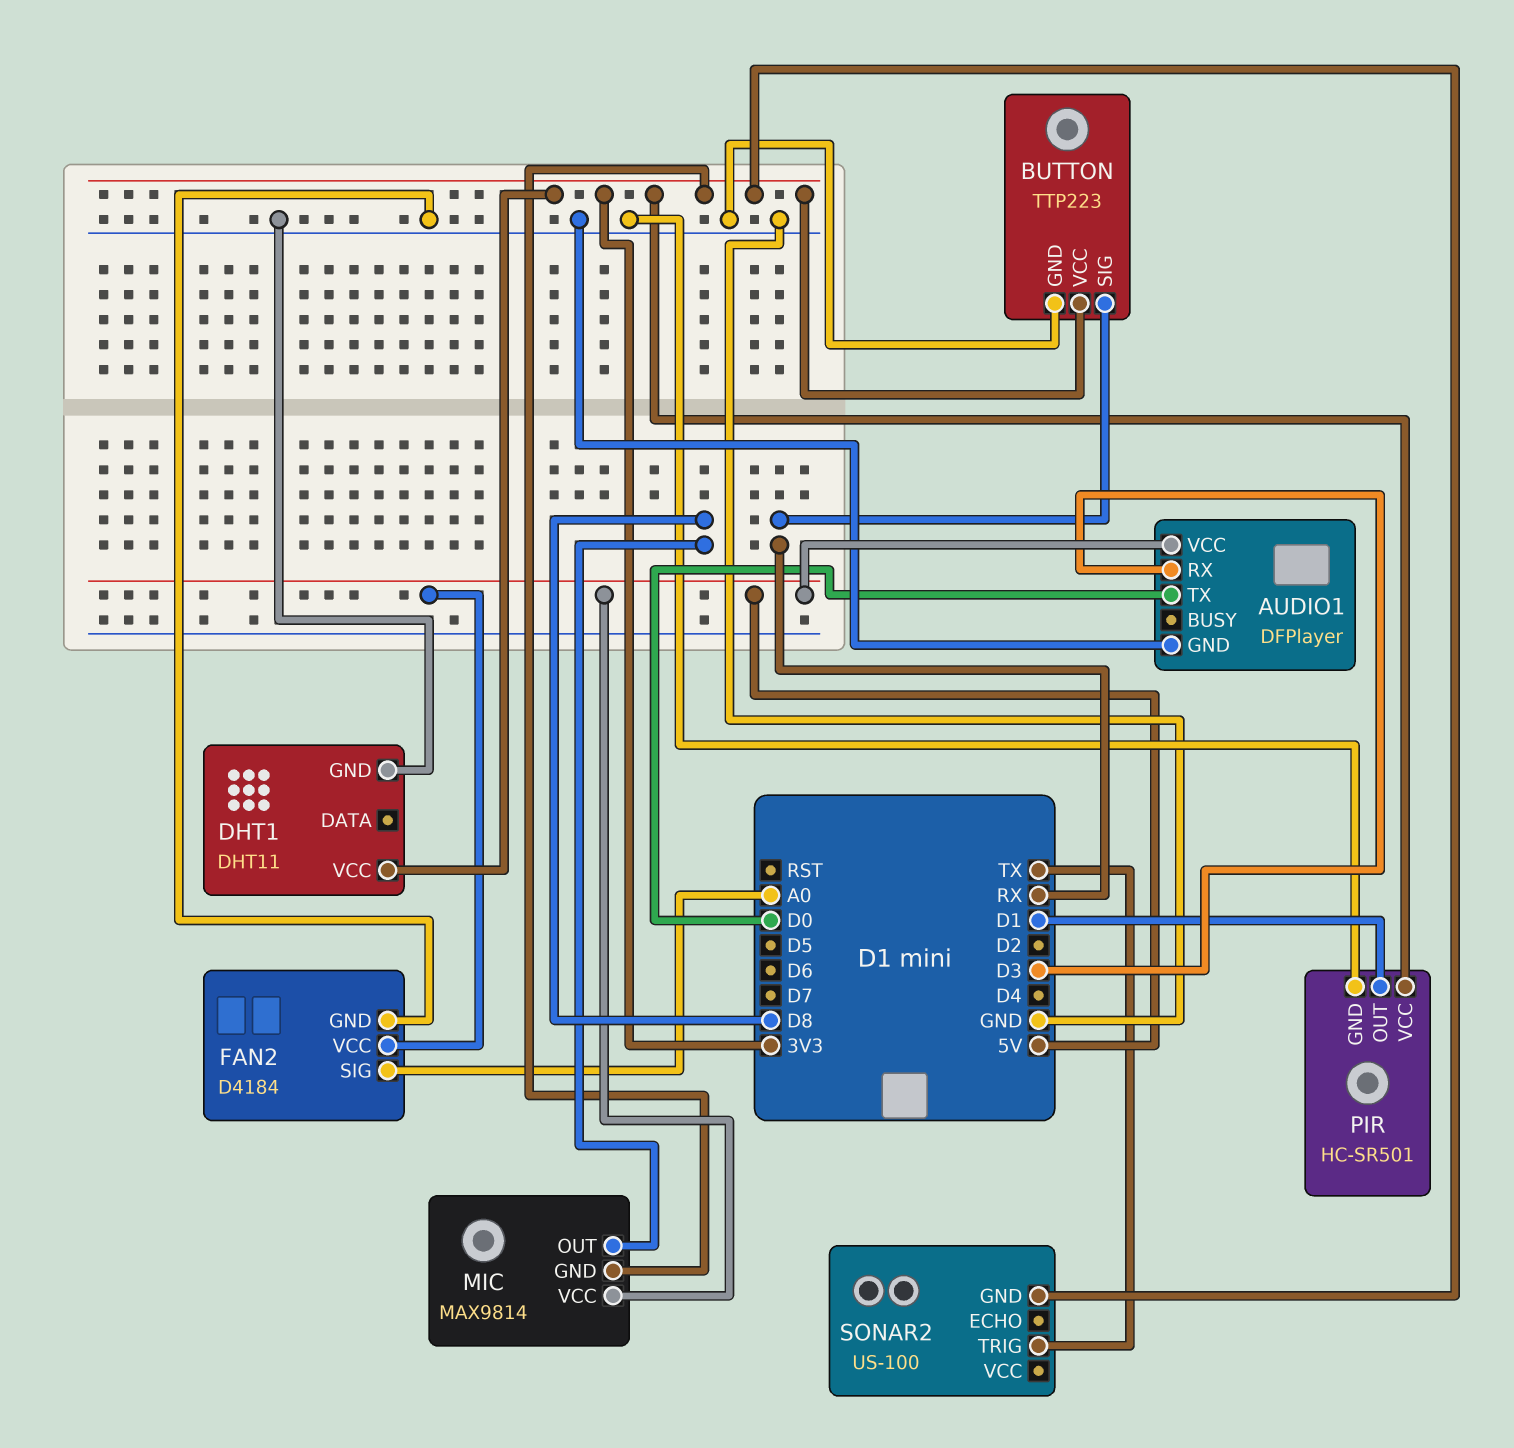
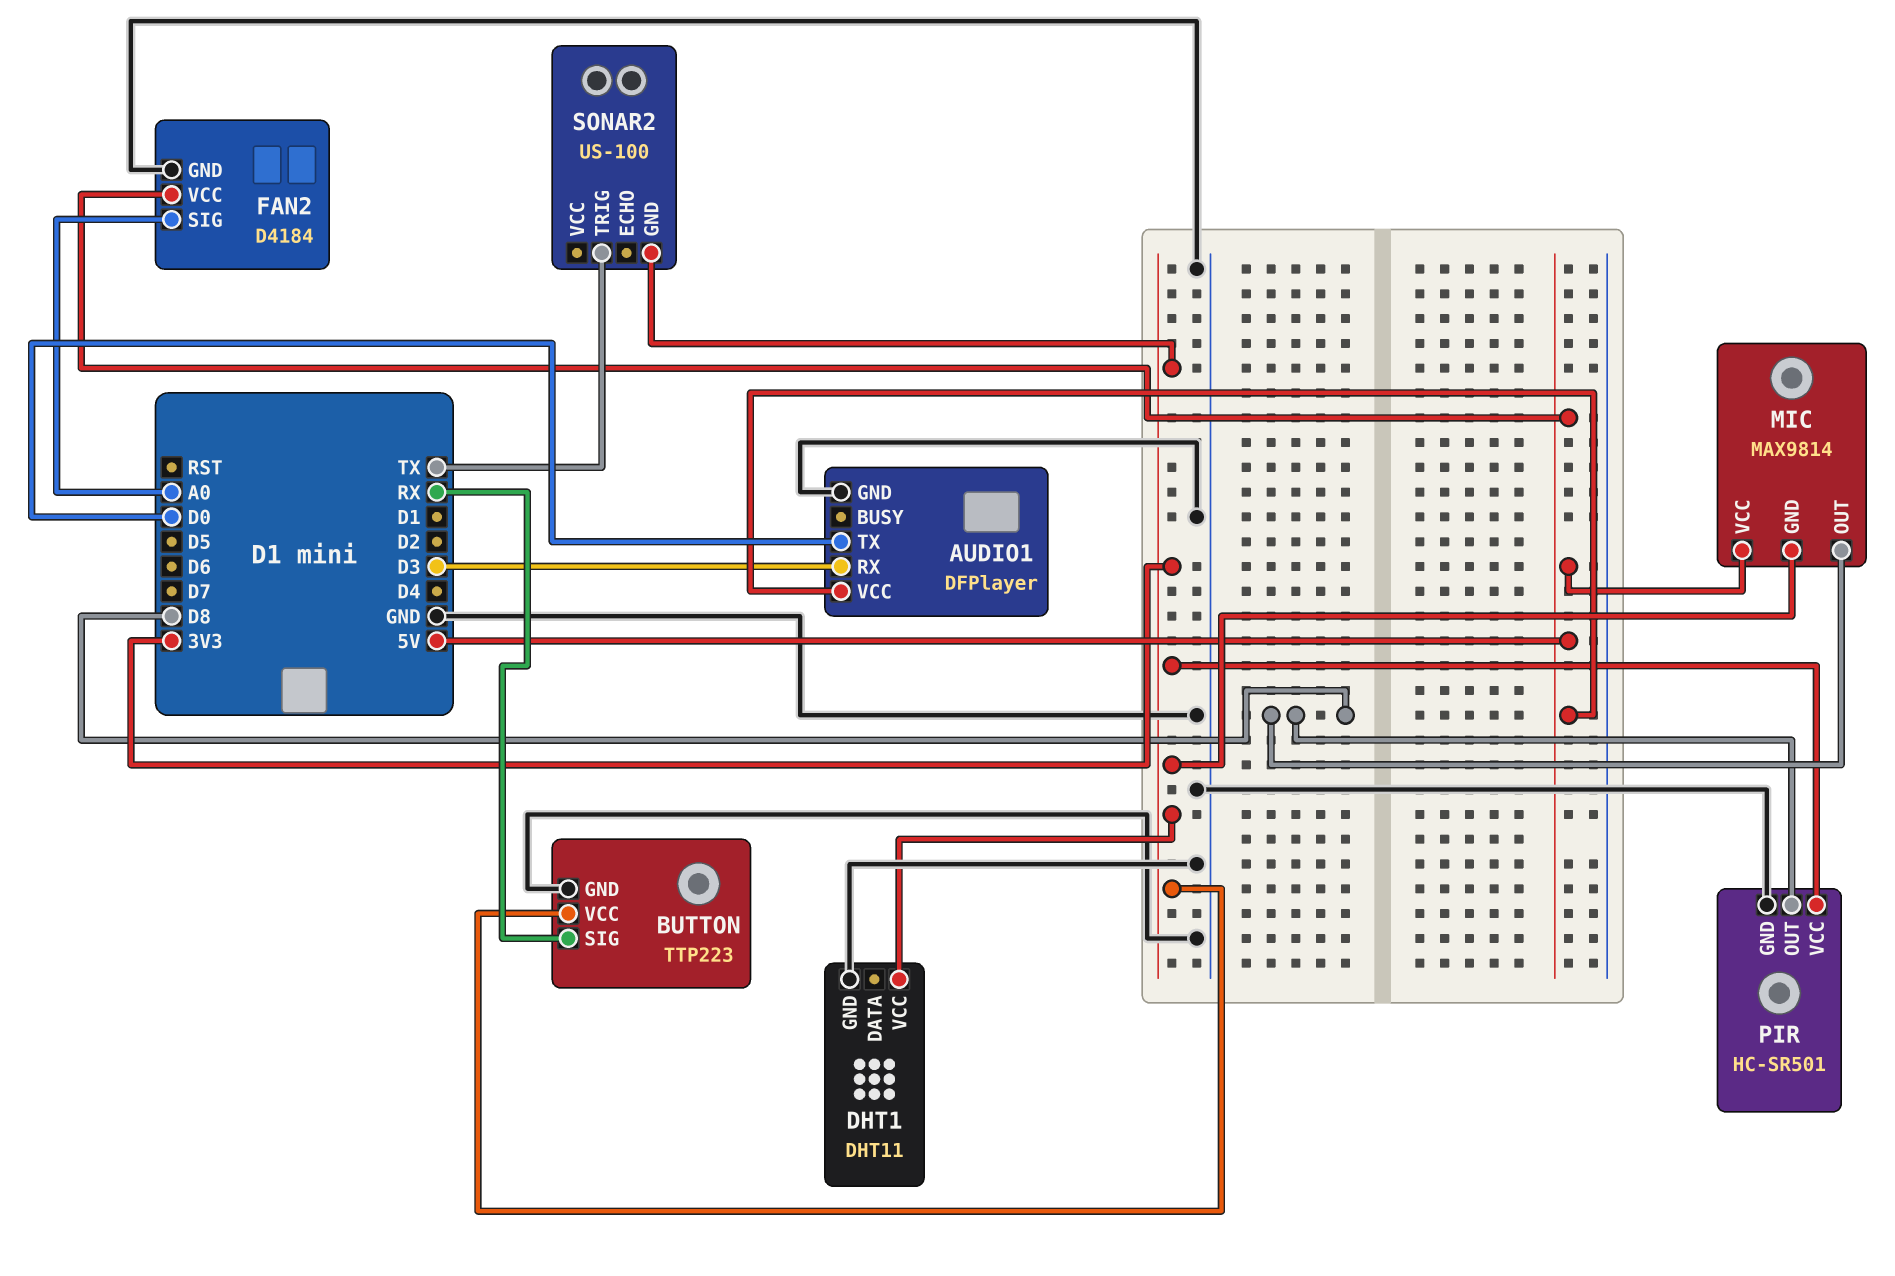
PIR pin OUT: D1 -> D8

